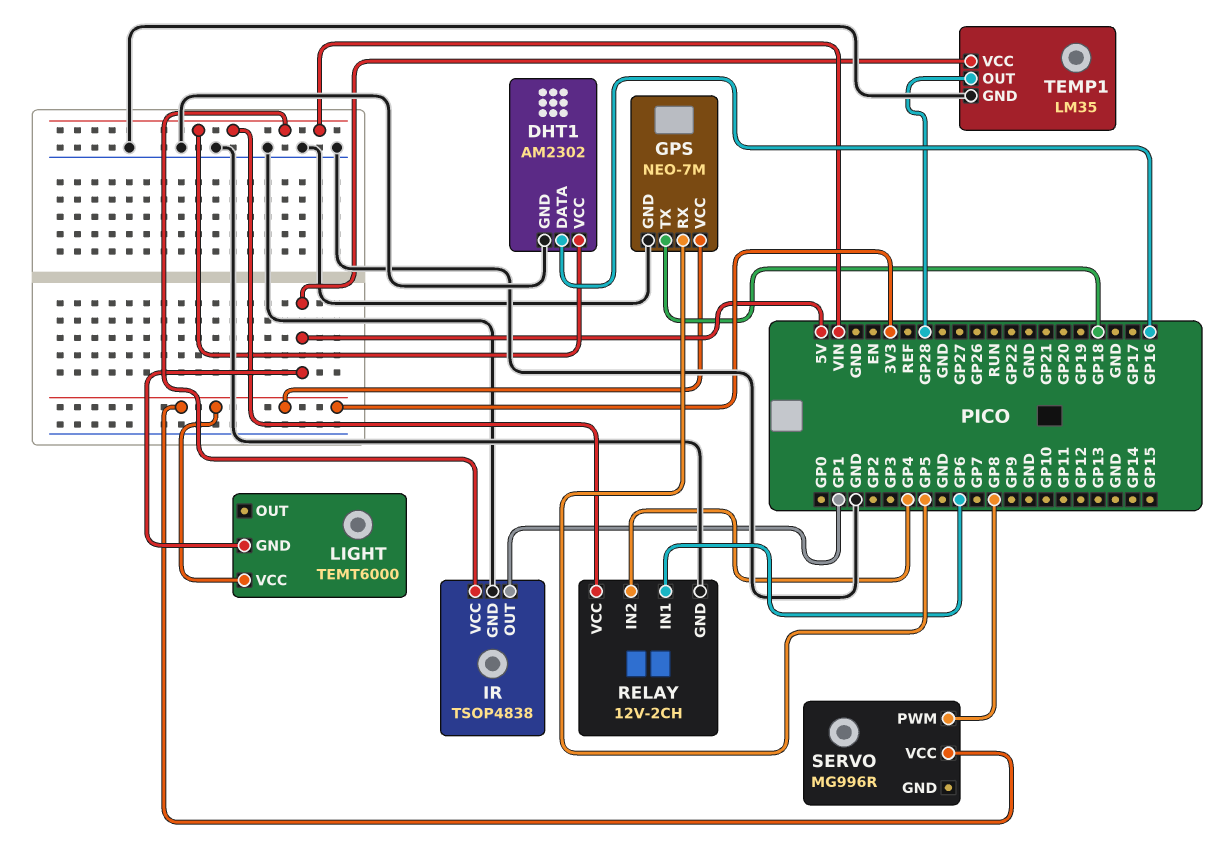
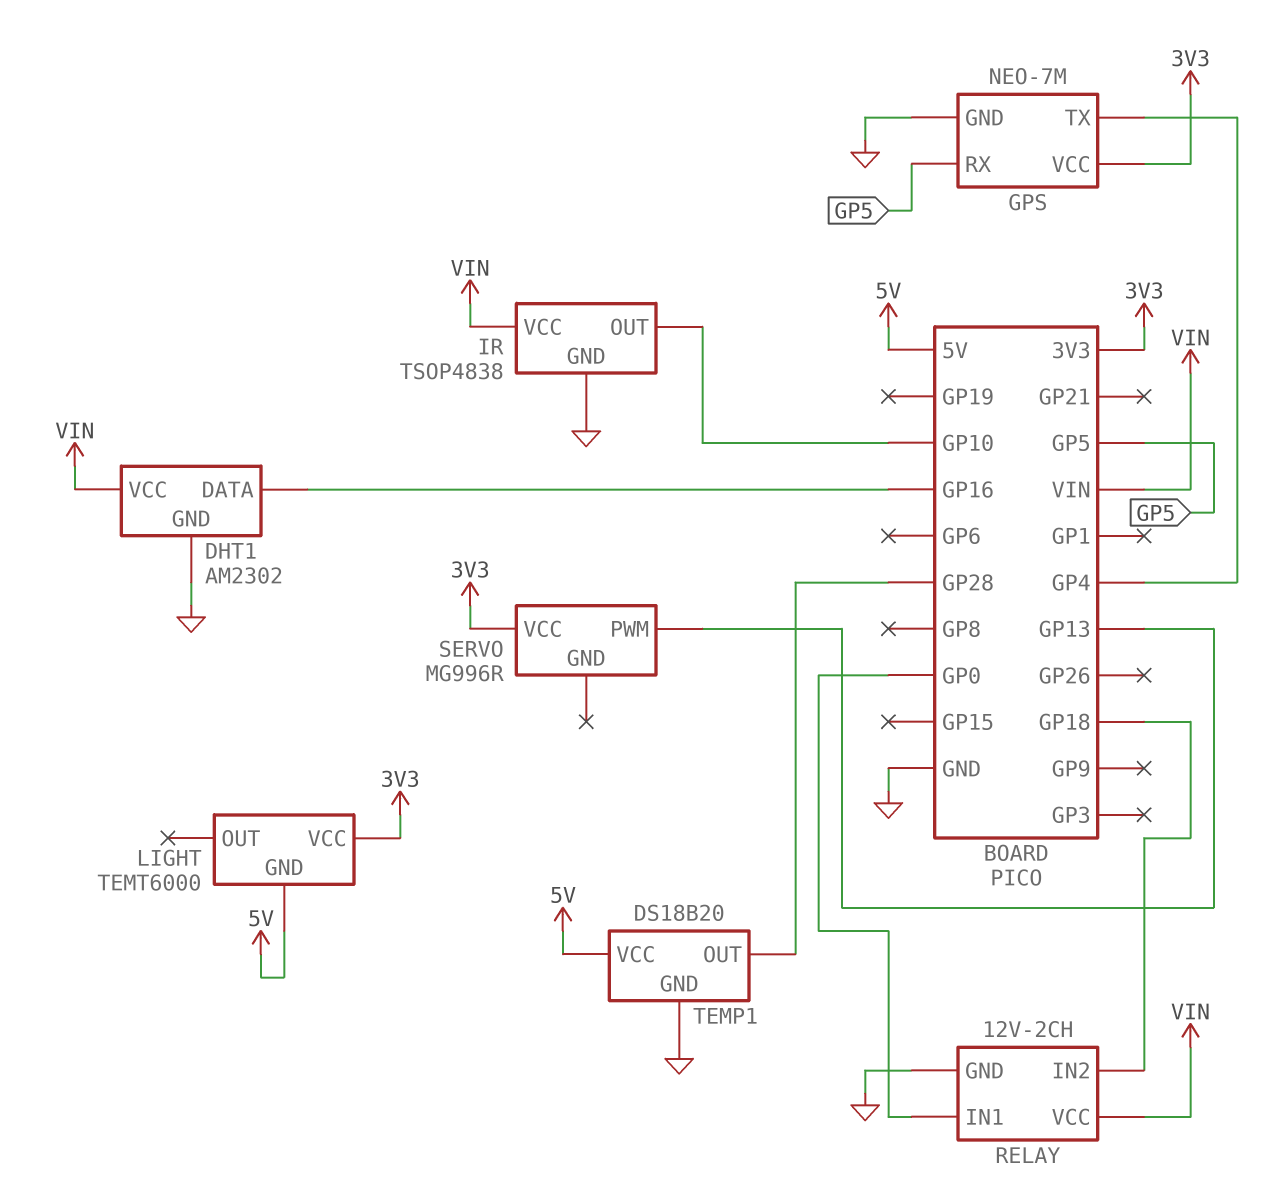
GPS pin TX: GP18 -> GP4
IR pin OUT: GP1 -> GP10
RELAY pin IN1: GP6 -> GP0
RELAY pin IN2: GP4 -> GP18
SERVO pin PWM: GP8 -> GP13
TEMP1: LM35 -> DS18B20

